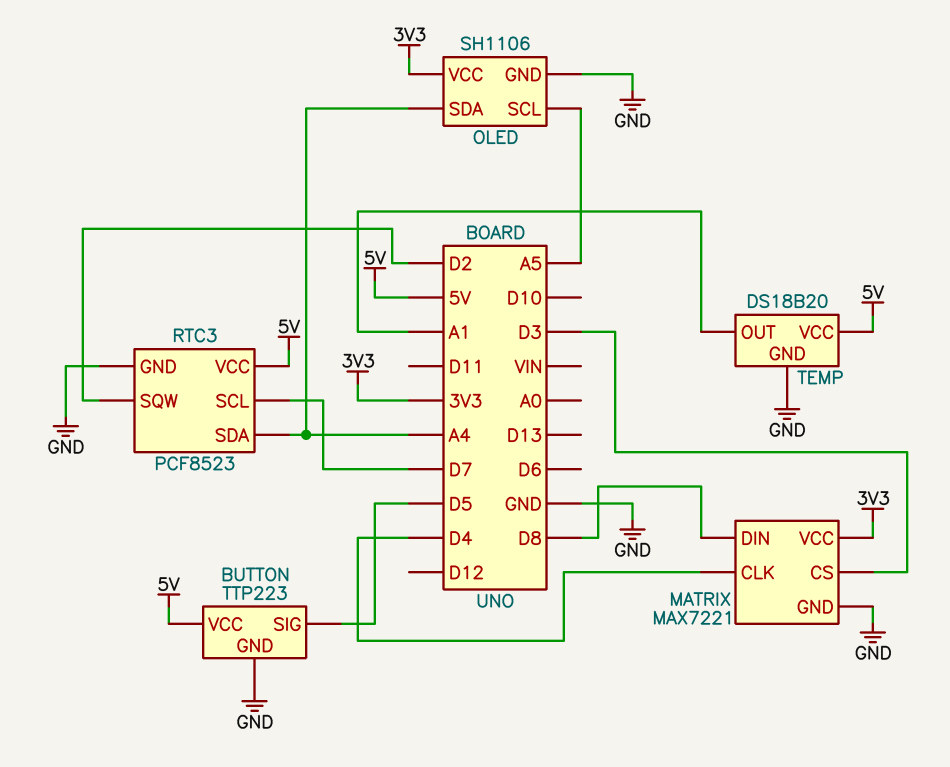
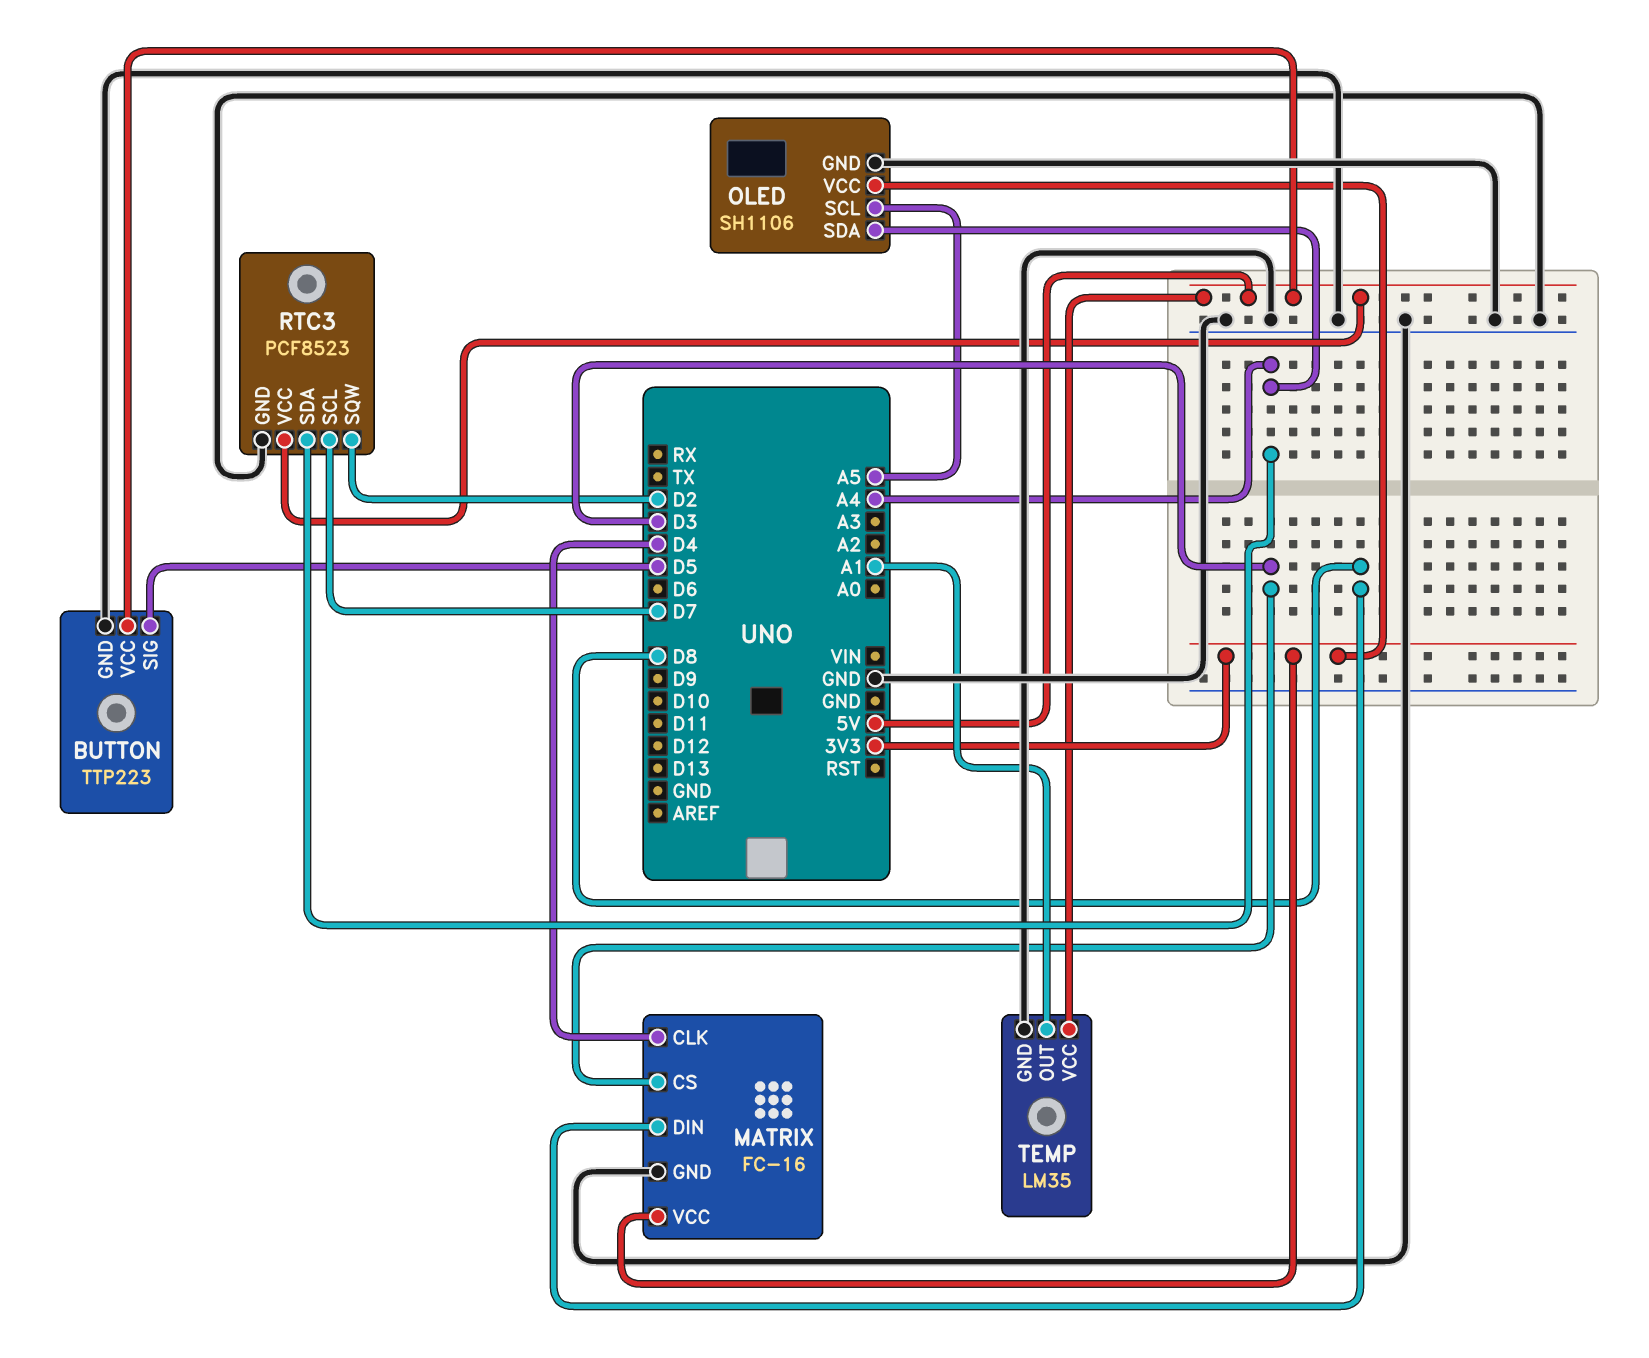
MATRIX: MAX7221 -> FC-16
TEMP: DS18B20 -> LM35

